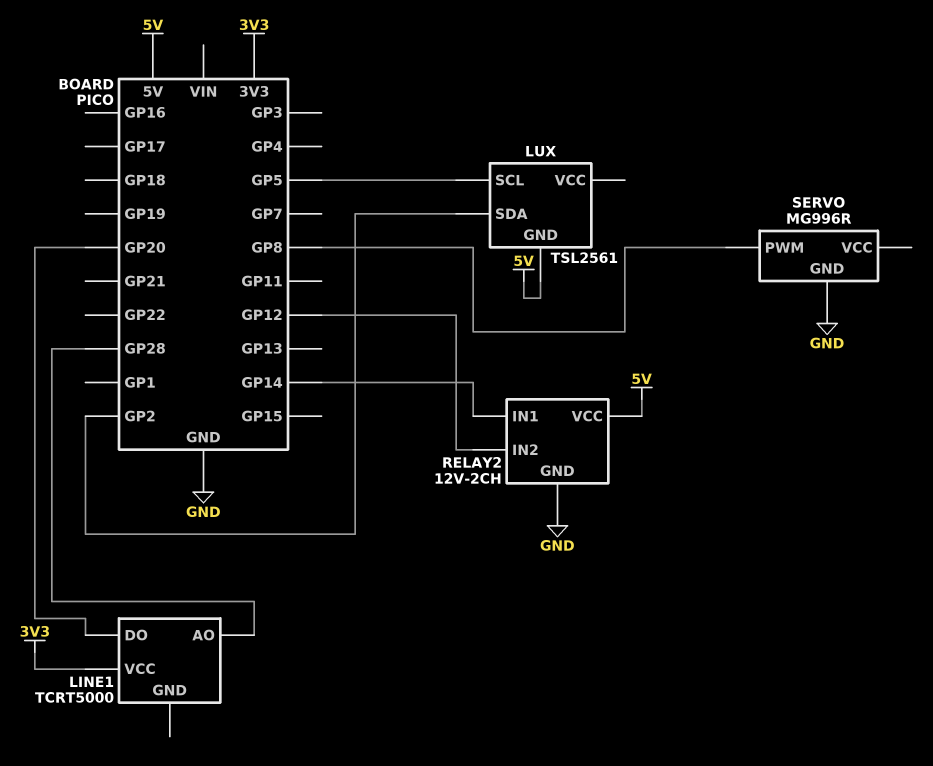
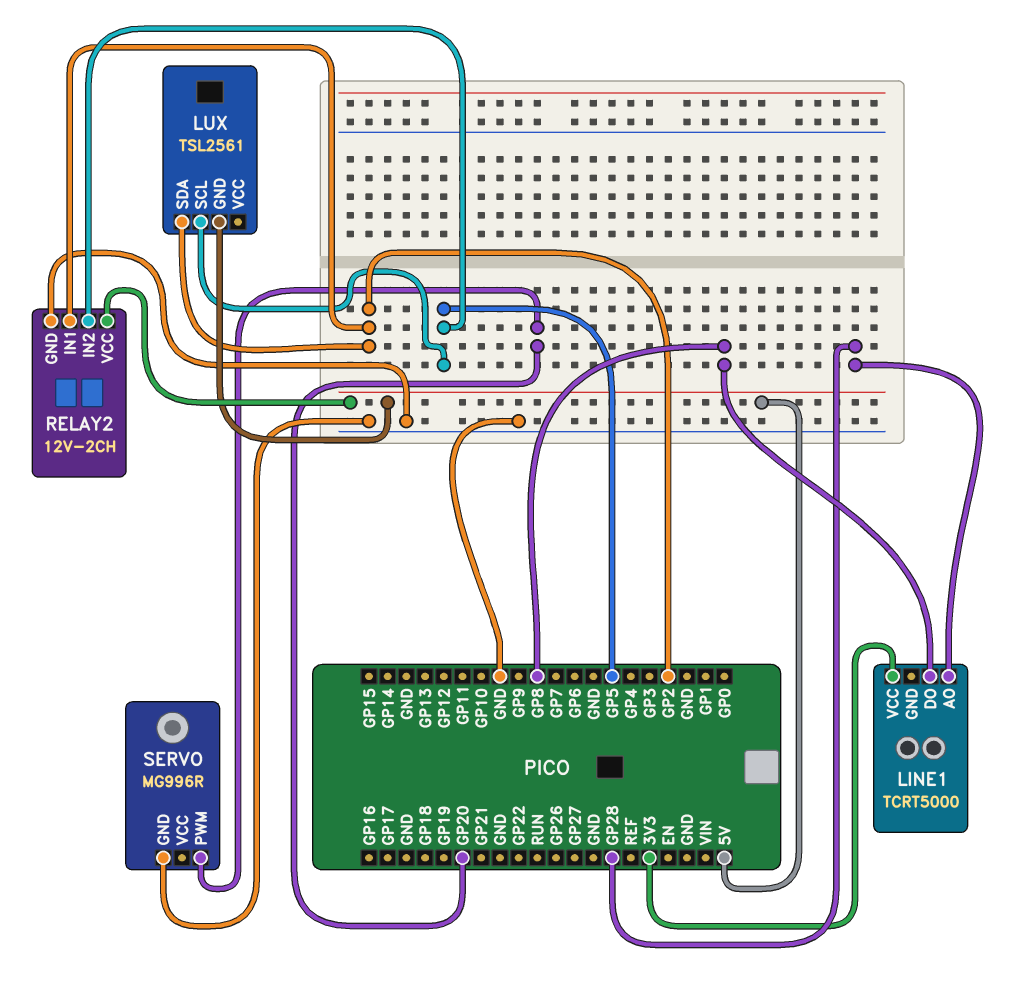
LINE1 pin DO: GP20 -> GP8
RELAY2 pin IN1: GP14 -> GP2
RELAY2 pin IN2: GP12 -> GP5
SERVO pin PWM: GP8 -> GP20

